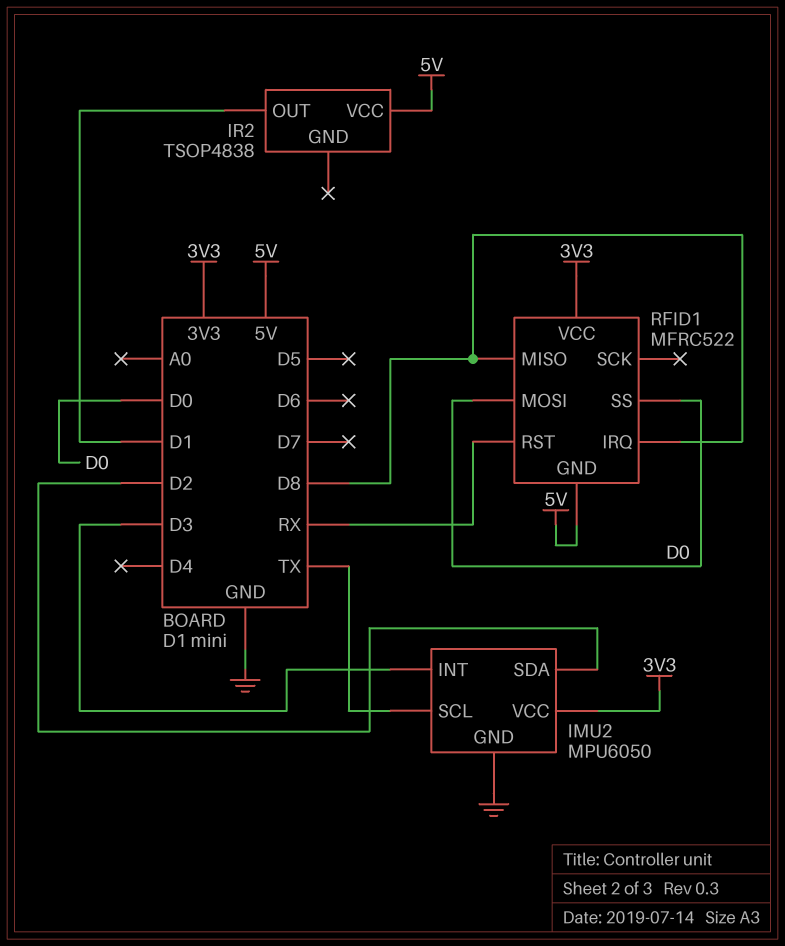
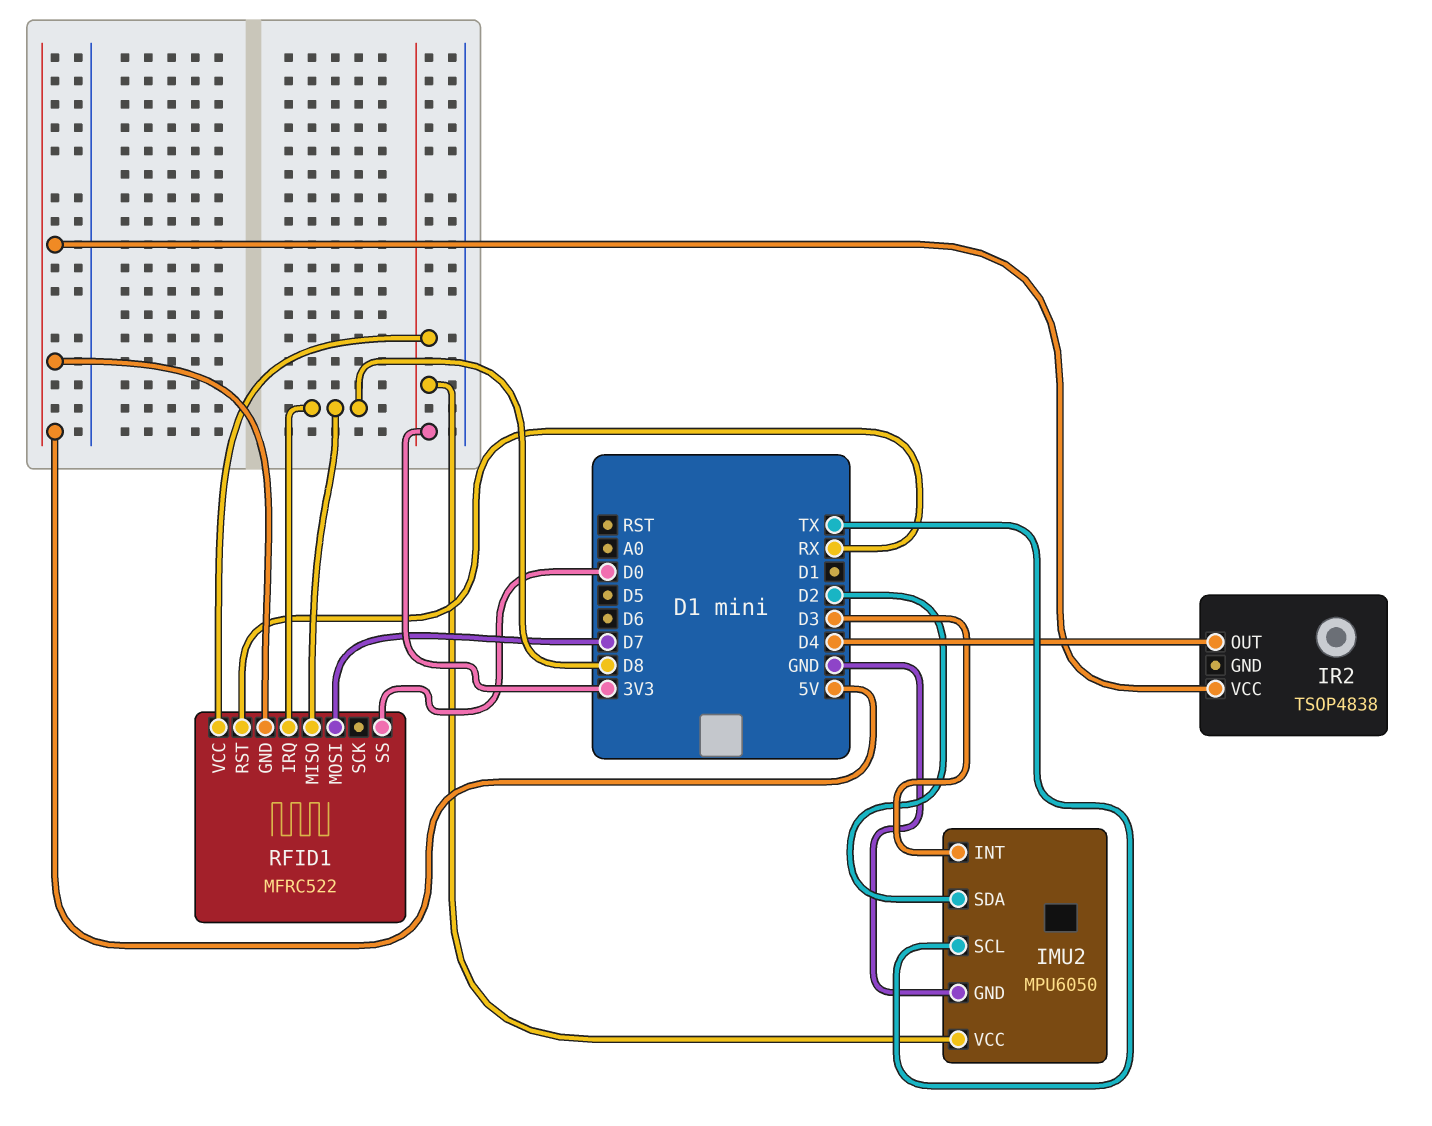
IR2 pin OUT: D1 -> D4
RFID1 pin MOSI: D0 -> D7

